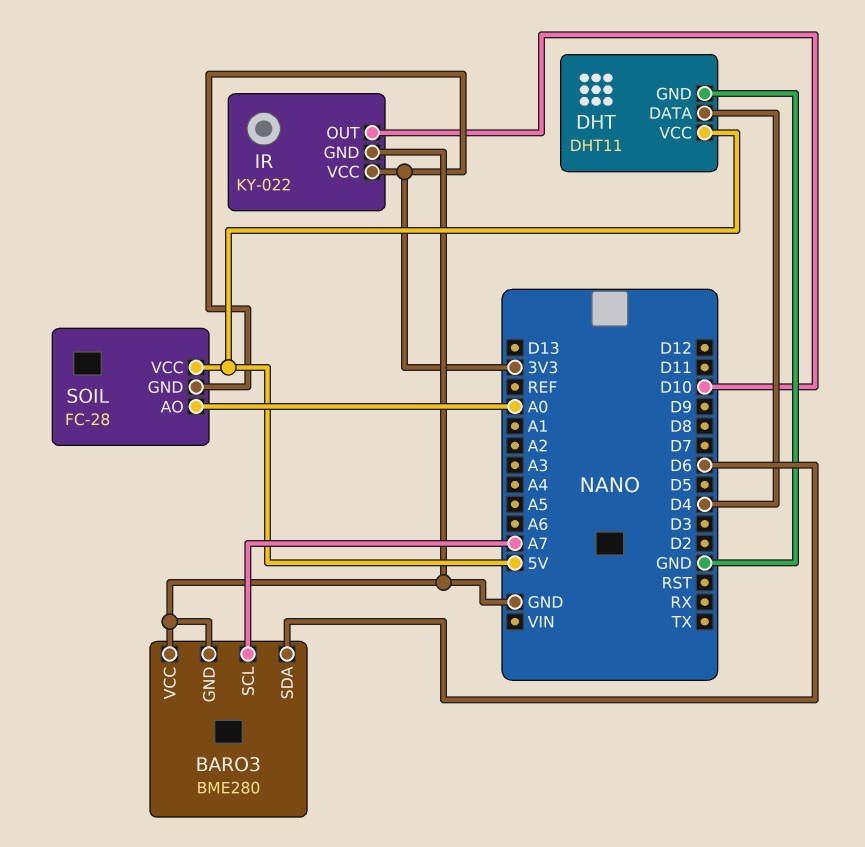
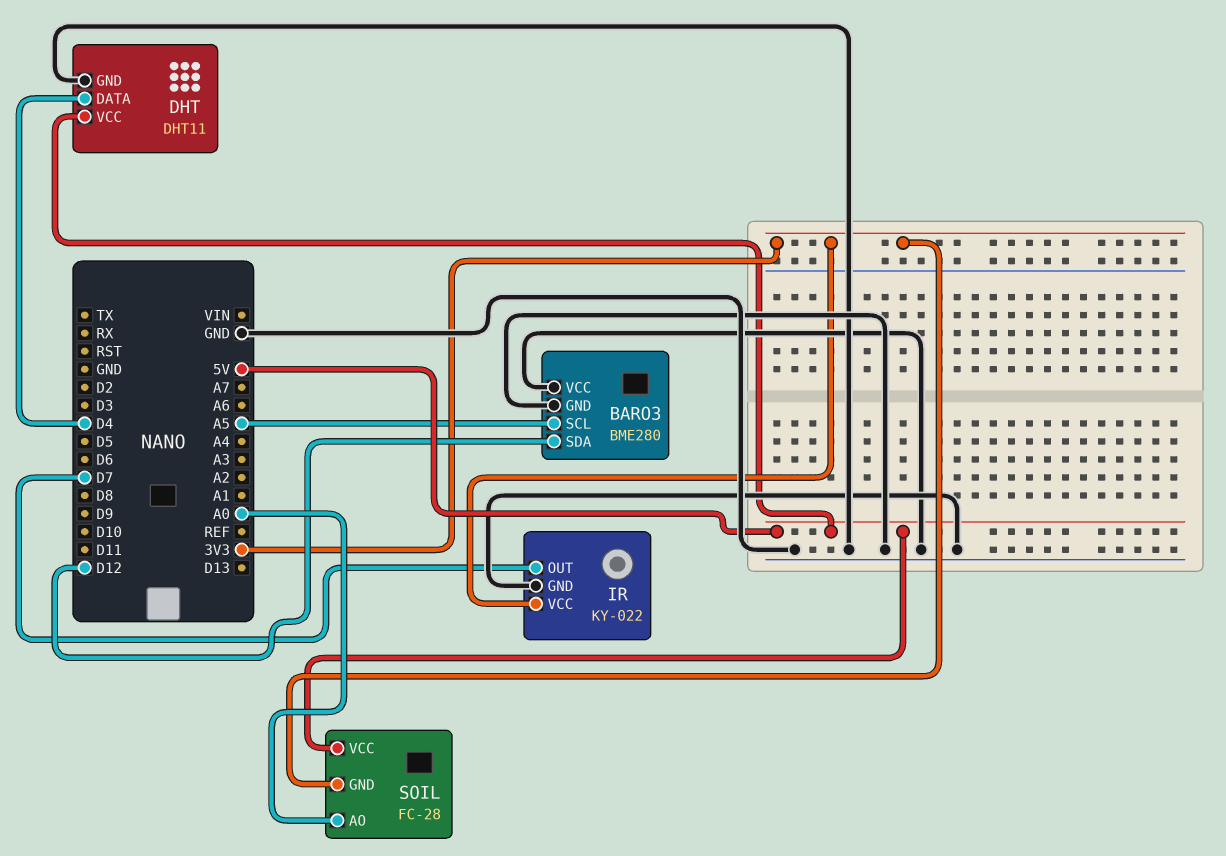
BARO3 pin SCL: A7 -> A5
BARO3 pin SDA: D6 -> D12
IR pin OUT: D10 -> D7

